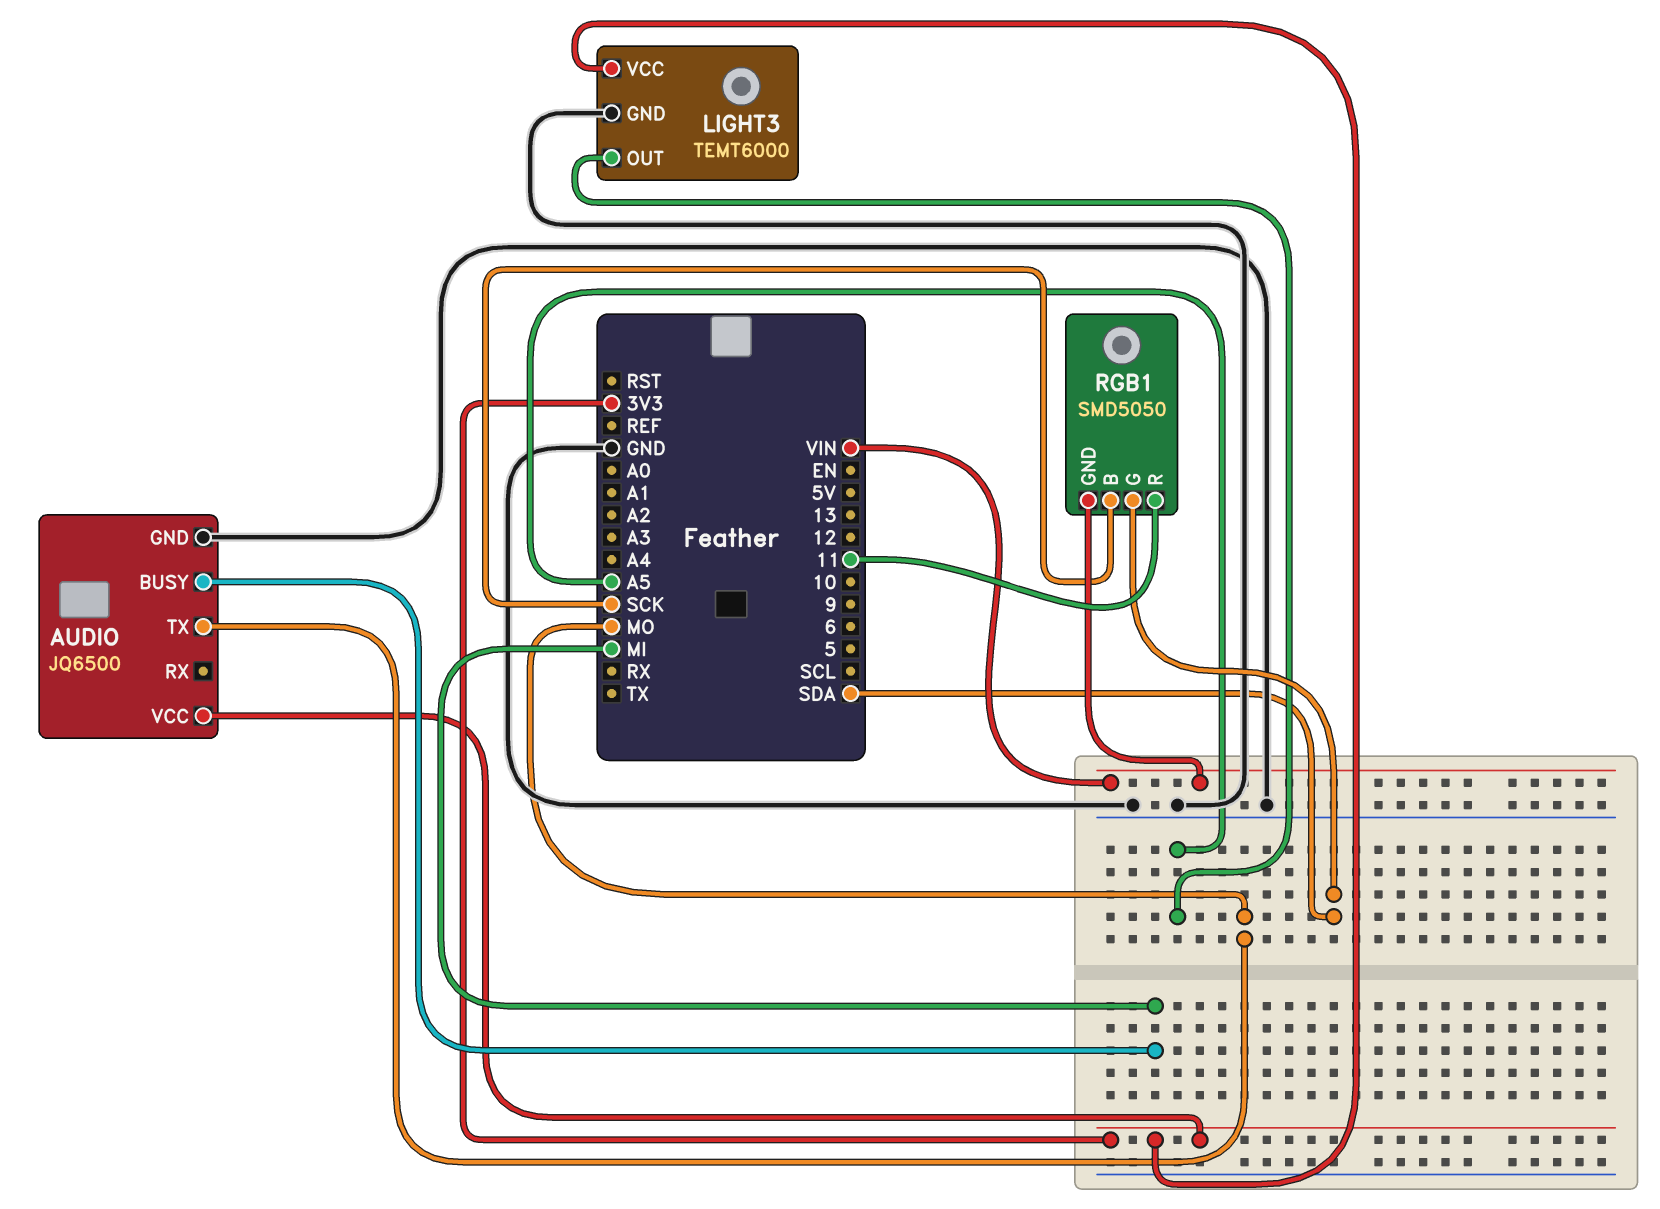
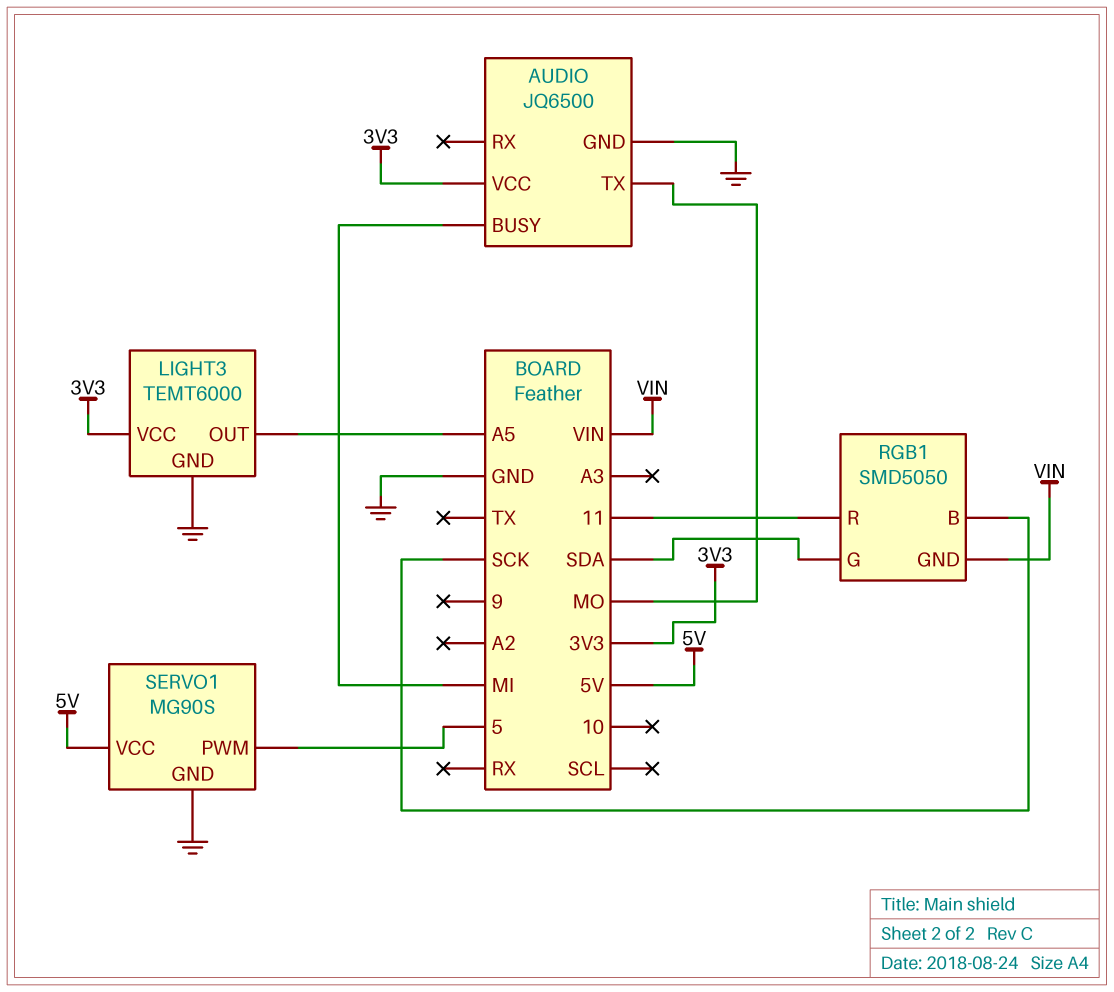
SERVO1: none -> MG90S
SERVO1 pin GND: none -> GND
SERVO1 pin PWM: none -> 5
SERVO1 pin VCC: none -> 5V

